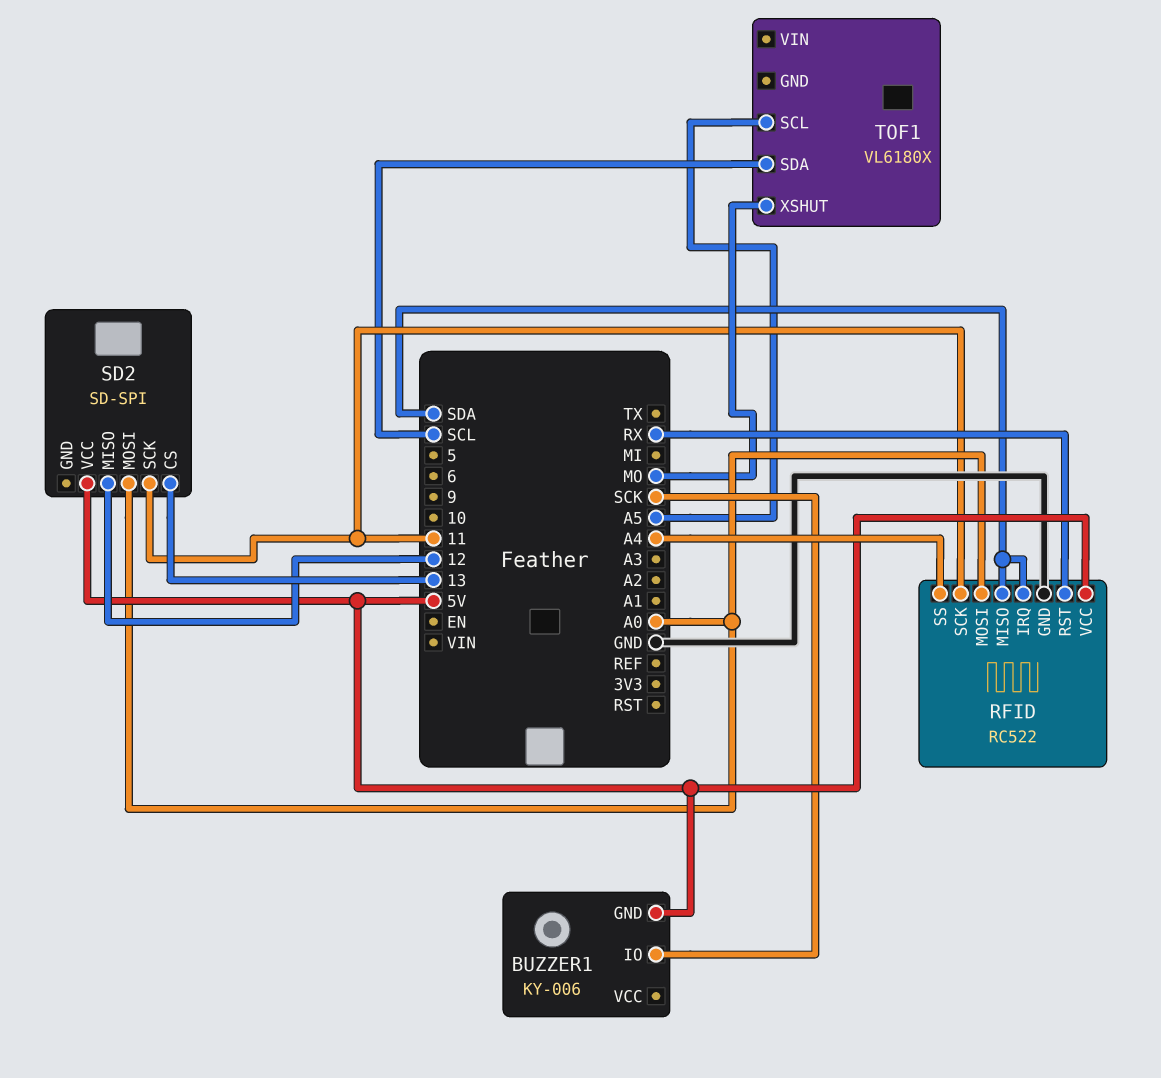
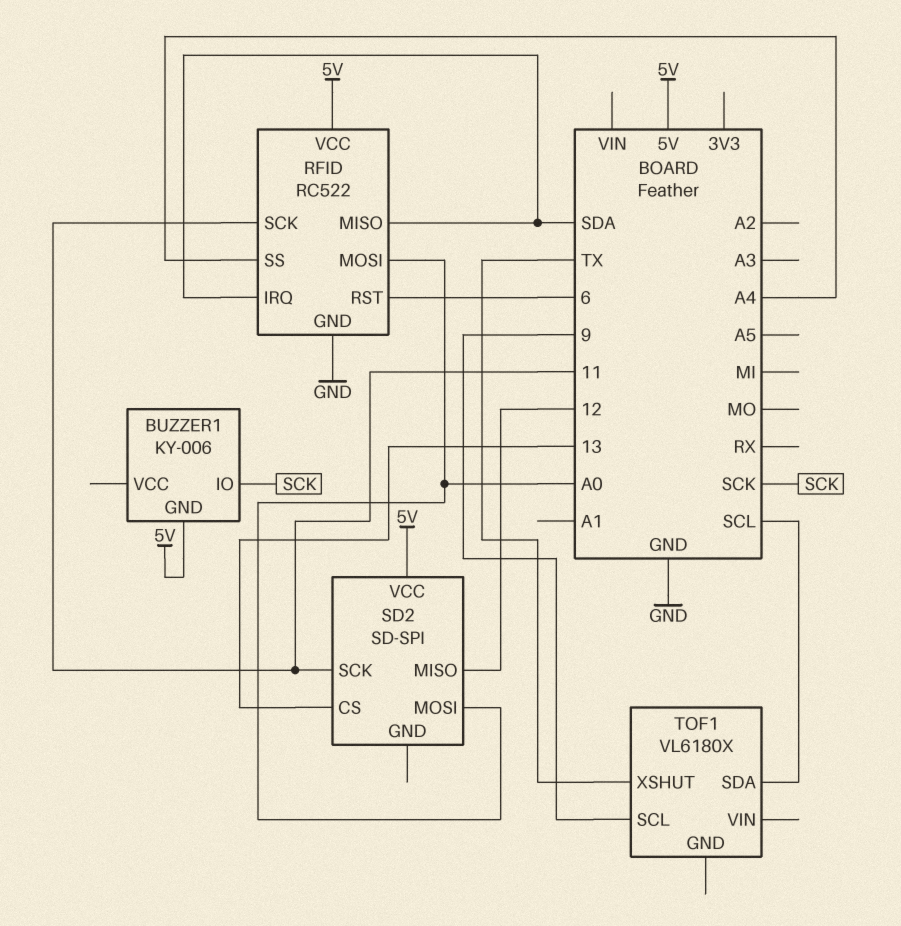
RFID pin RST: RX -> 6
TOF1 pin SCL: A5 -> 9
TOF1 pin XSHUT: MO -> TX

